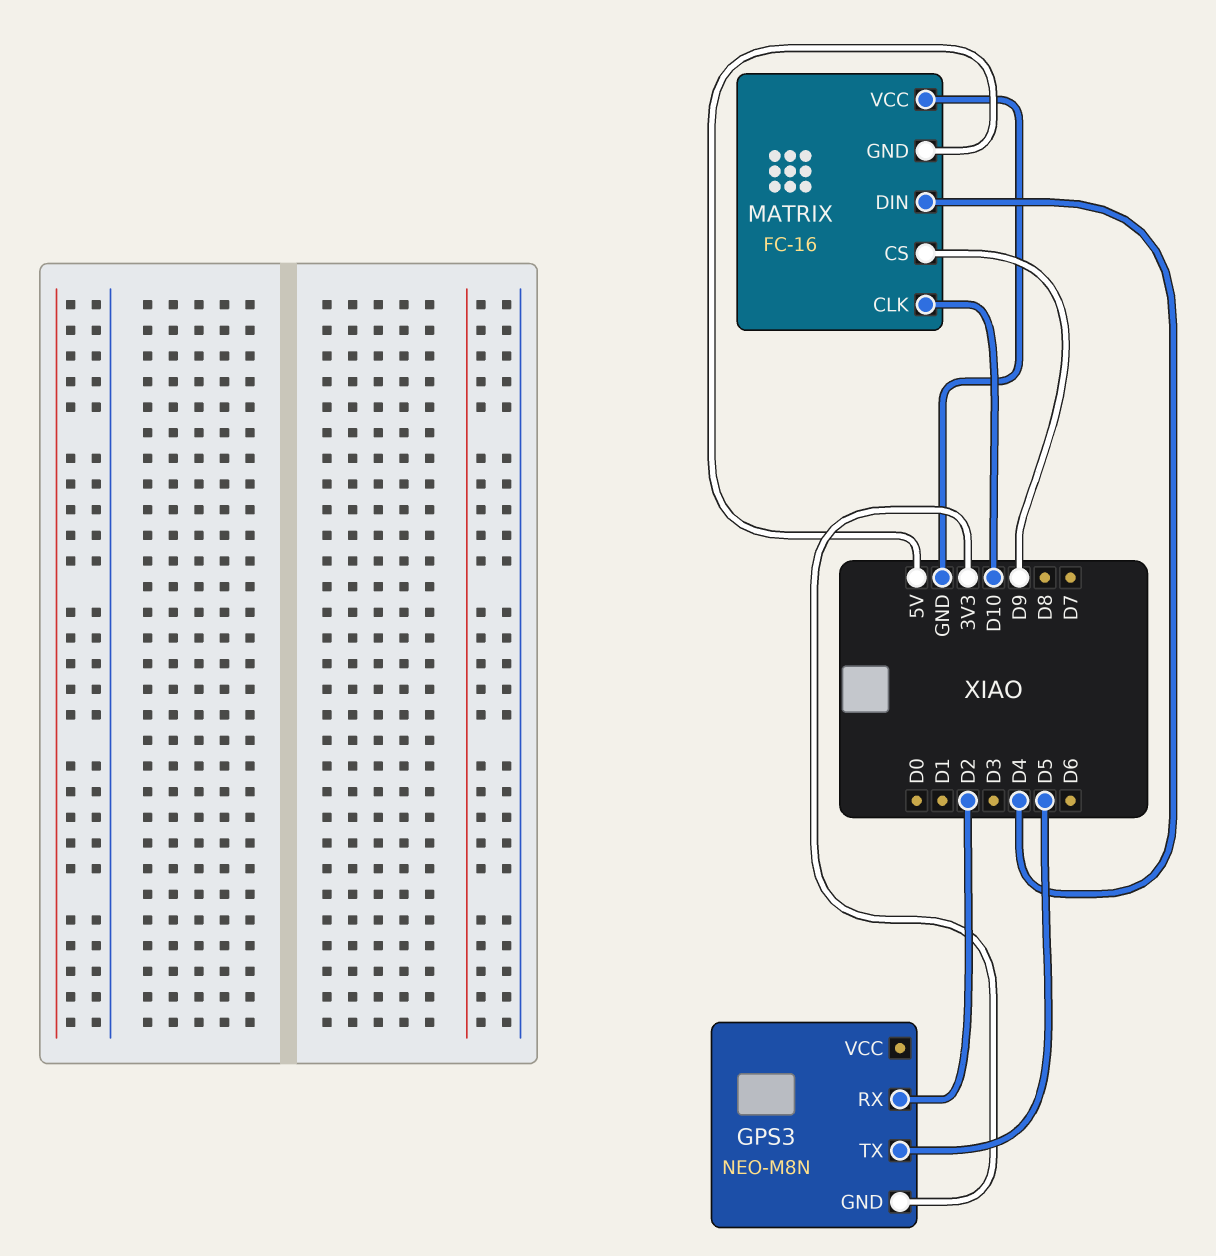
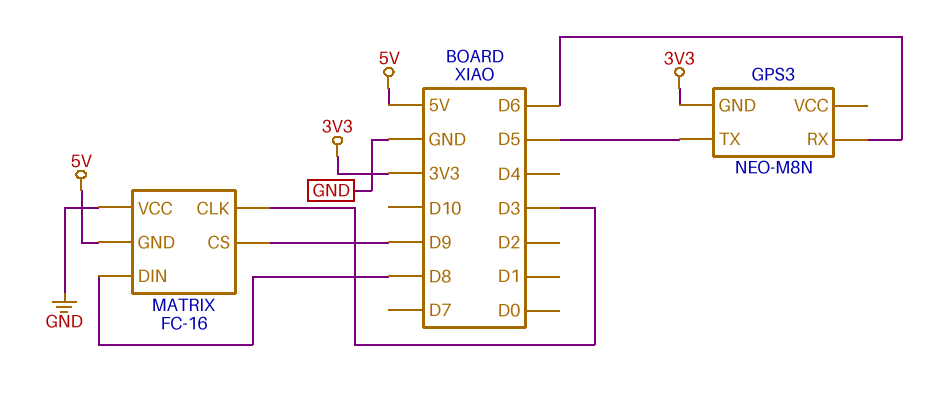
GPS3 pin RX: D2 -> D6
MATRIX pin CLK: D10 -> D3
MATRIX pin DIN: D4 -> D8

